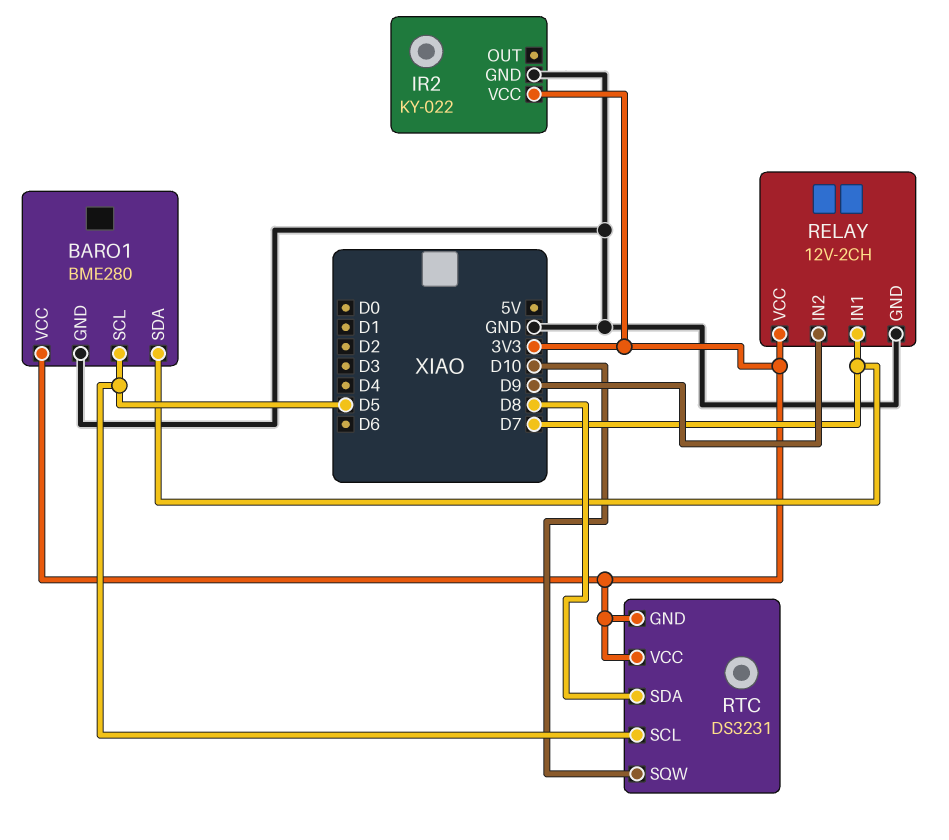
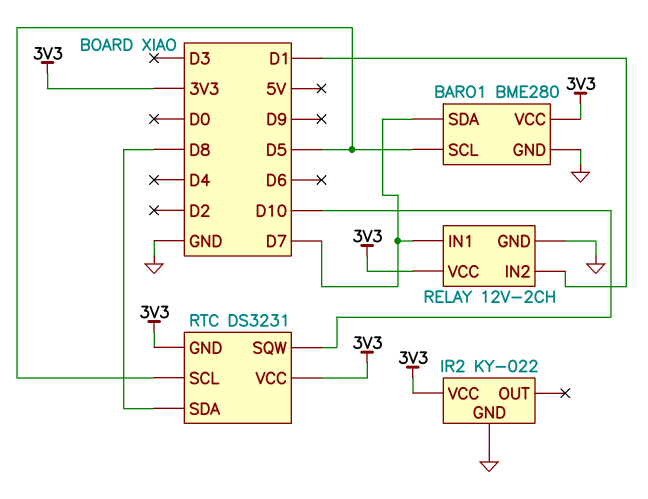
RELAY pin IN2: D9 -> D1

